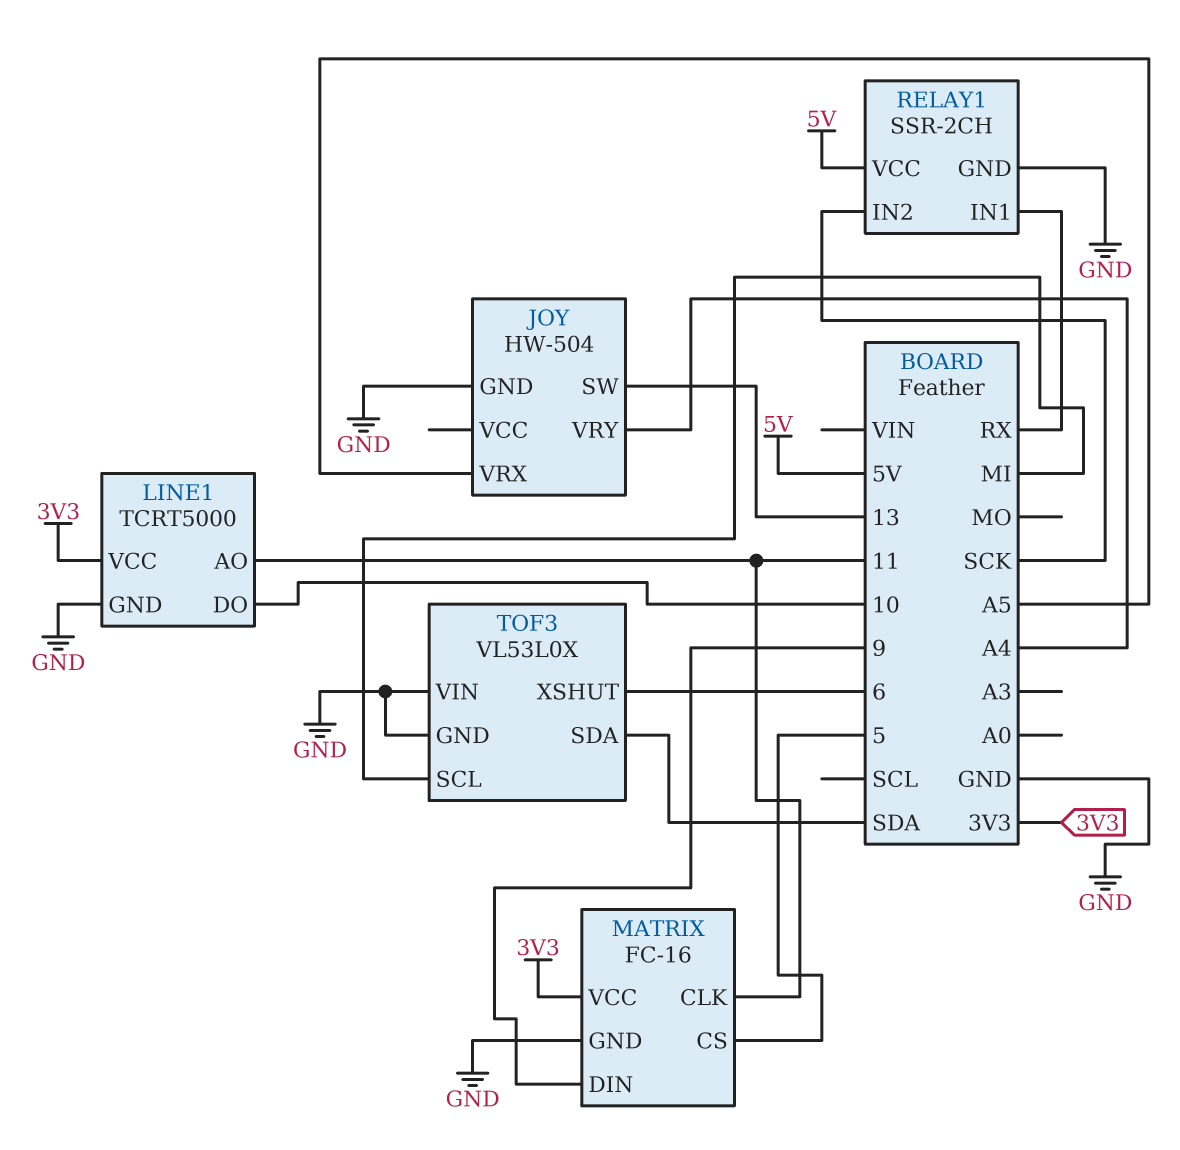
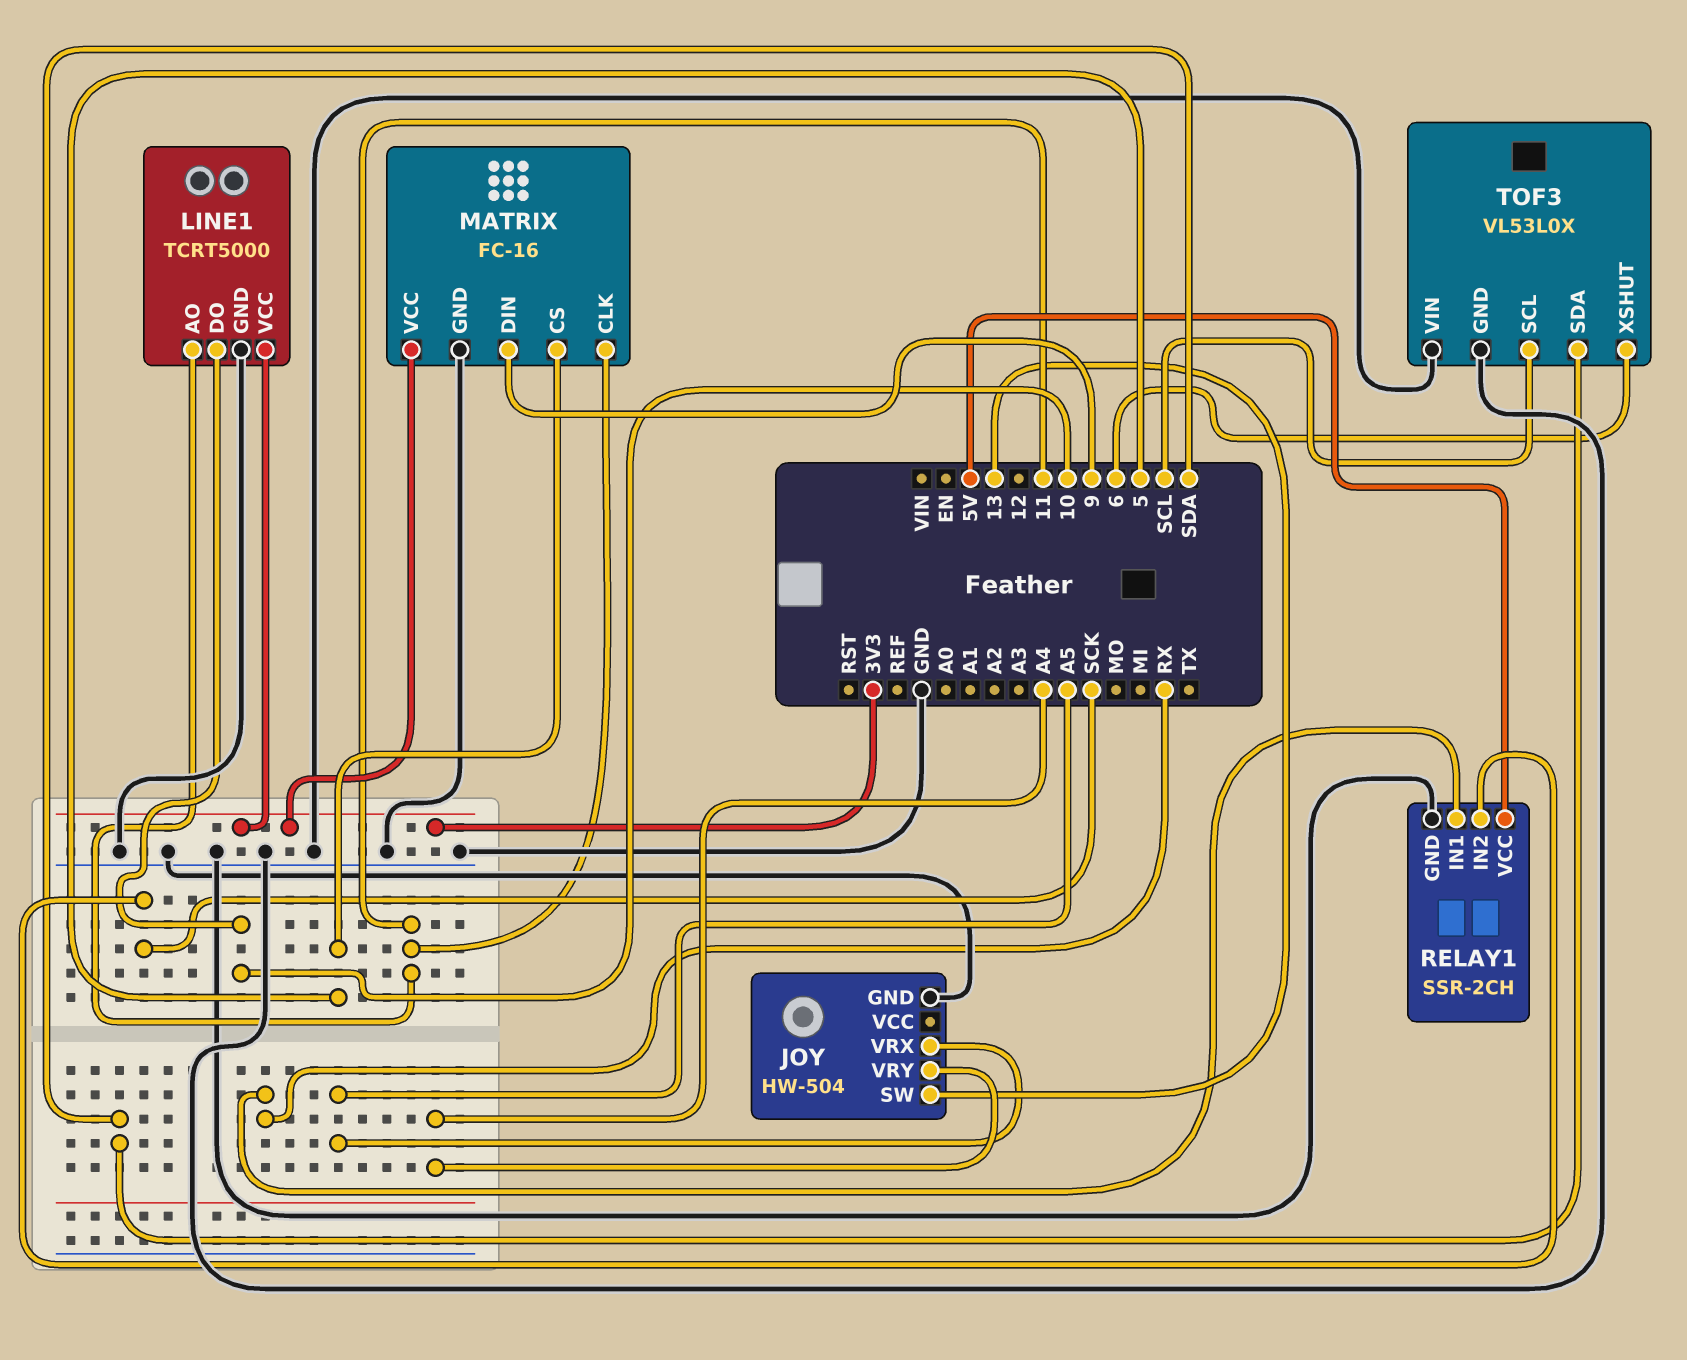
TOF3 pin SCL: MI -> SCL

